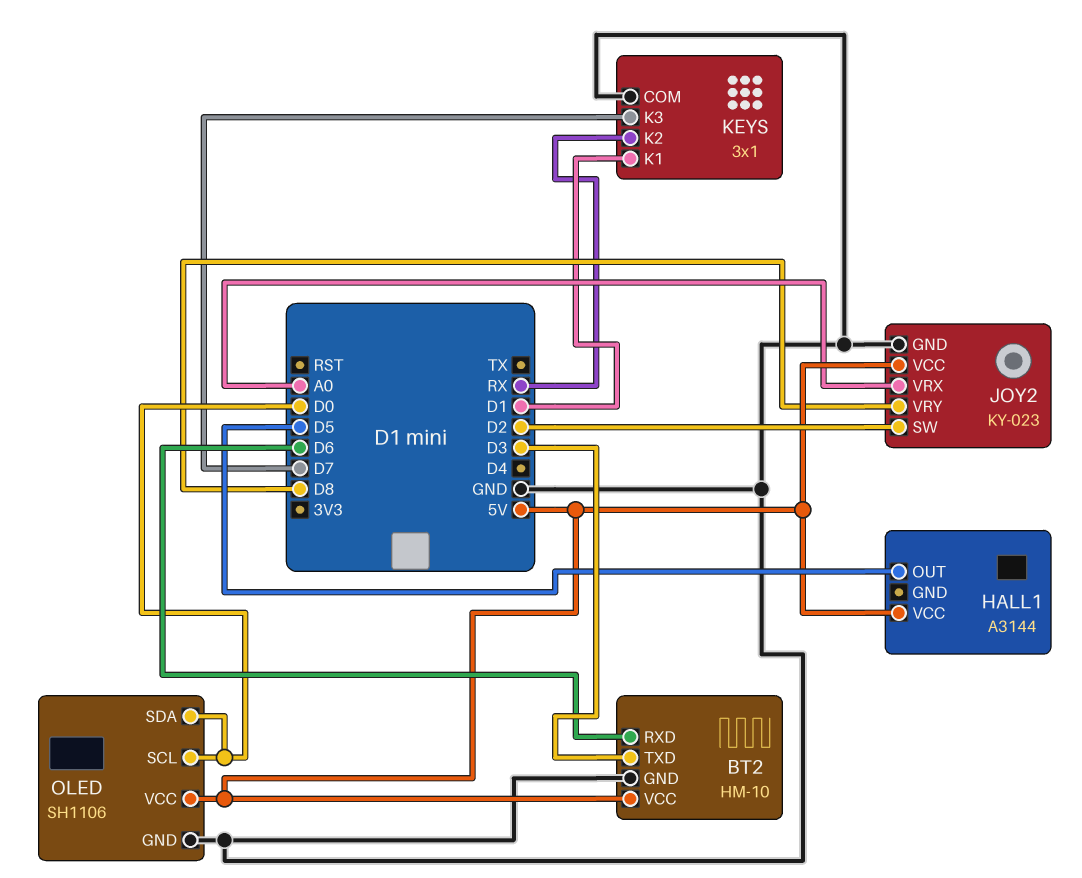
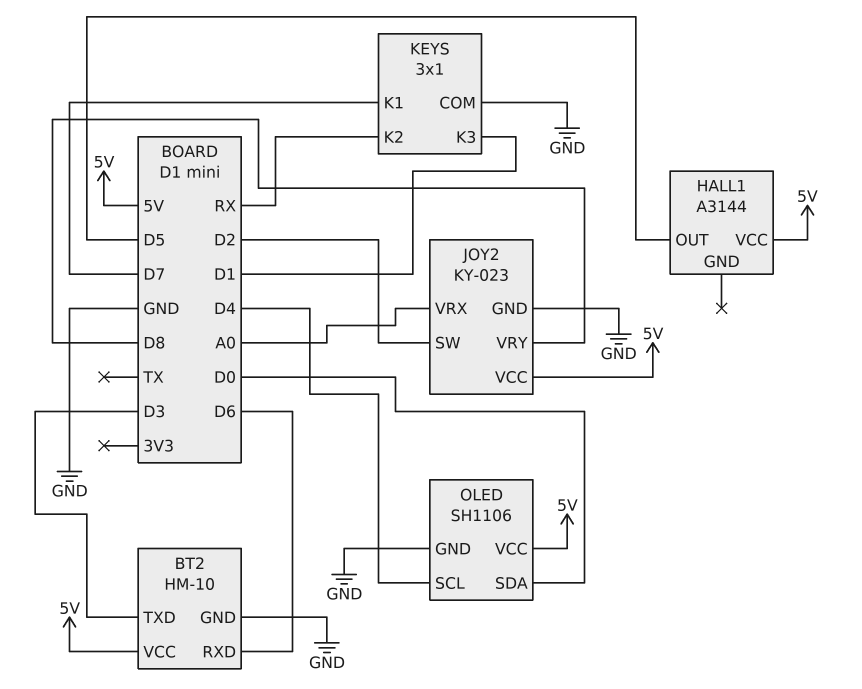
KEYS pin K1: D1 -> D7
KEYS pin K3: D7 -> D1
OLED pin SCL: D0 -> D4

